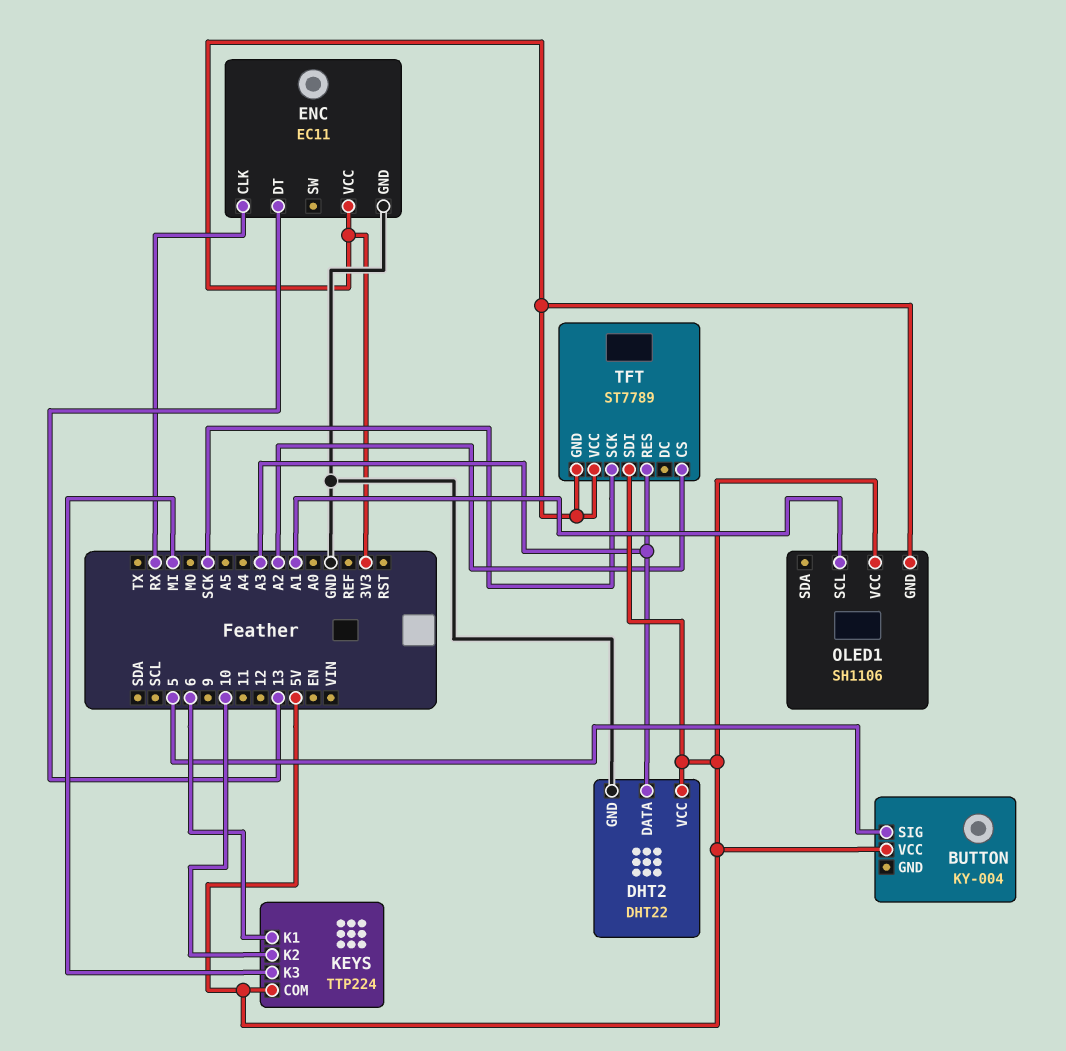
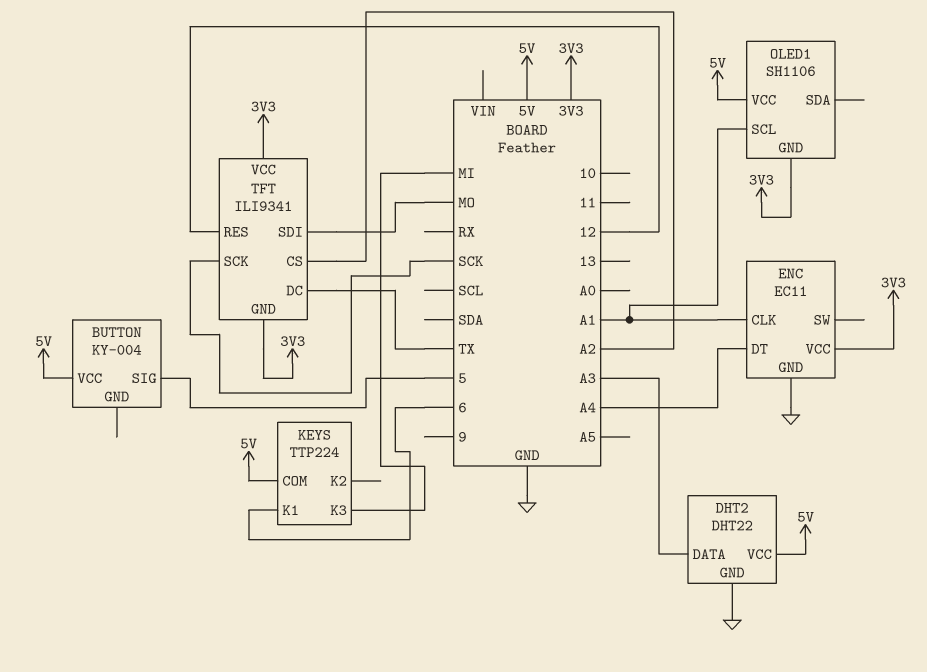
ENC pin CLK: RX -> A1
ENC pin DT: 13 -> A4
KEYS pin K2: 10 -> none
TFT: ST7789 -> ILI9341
TFT pin DC: none -> TX
TFT pin RES: A3 -> 12
TFT pin SDI: 5V -> MO

